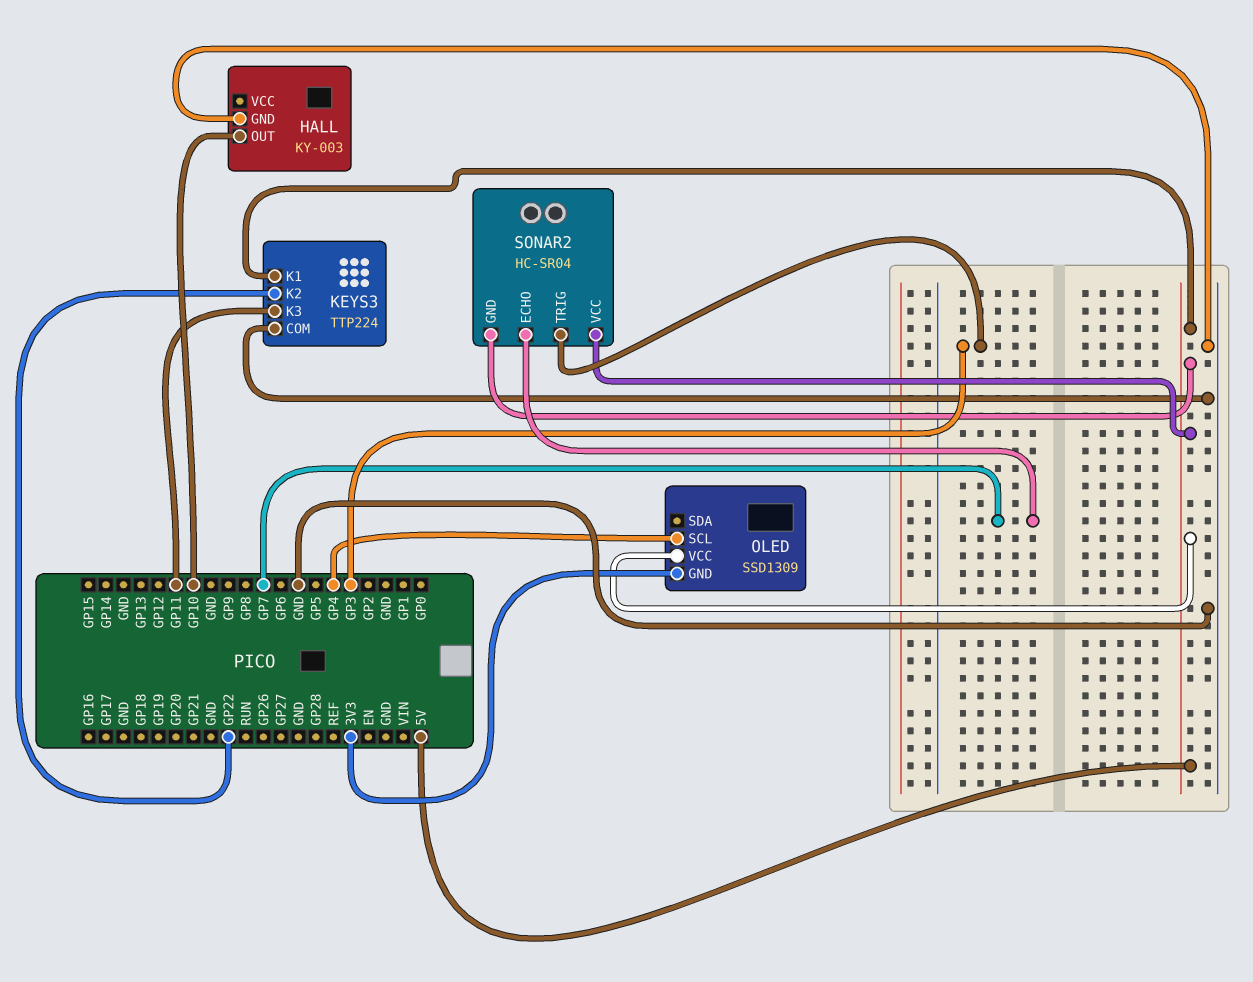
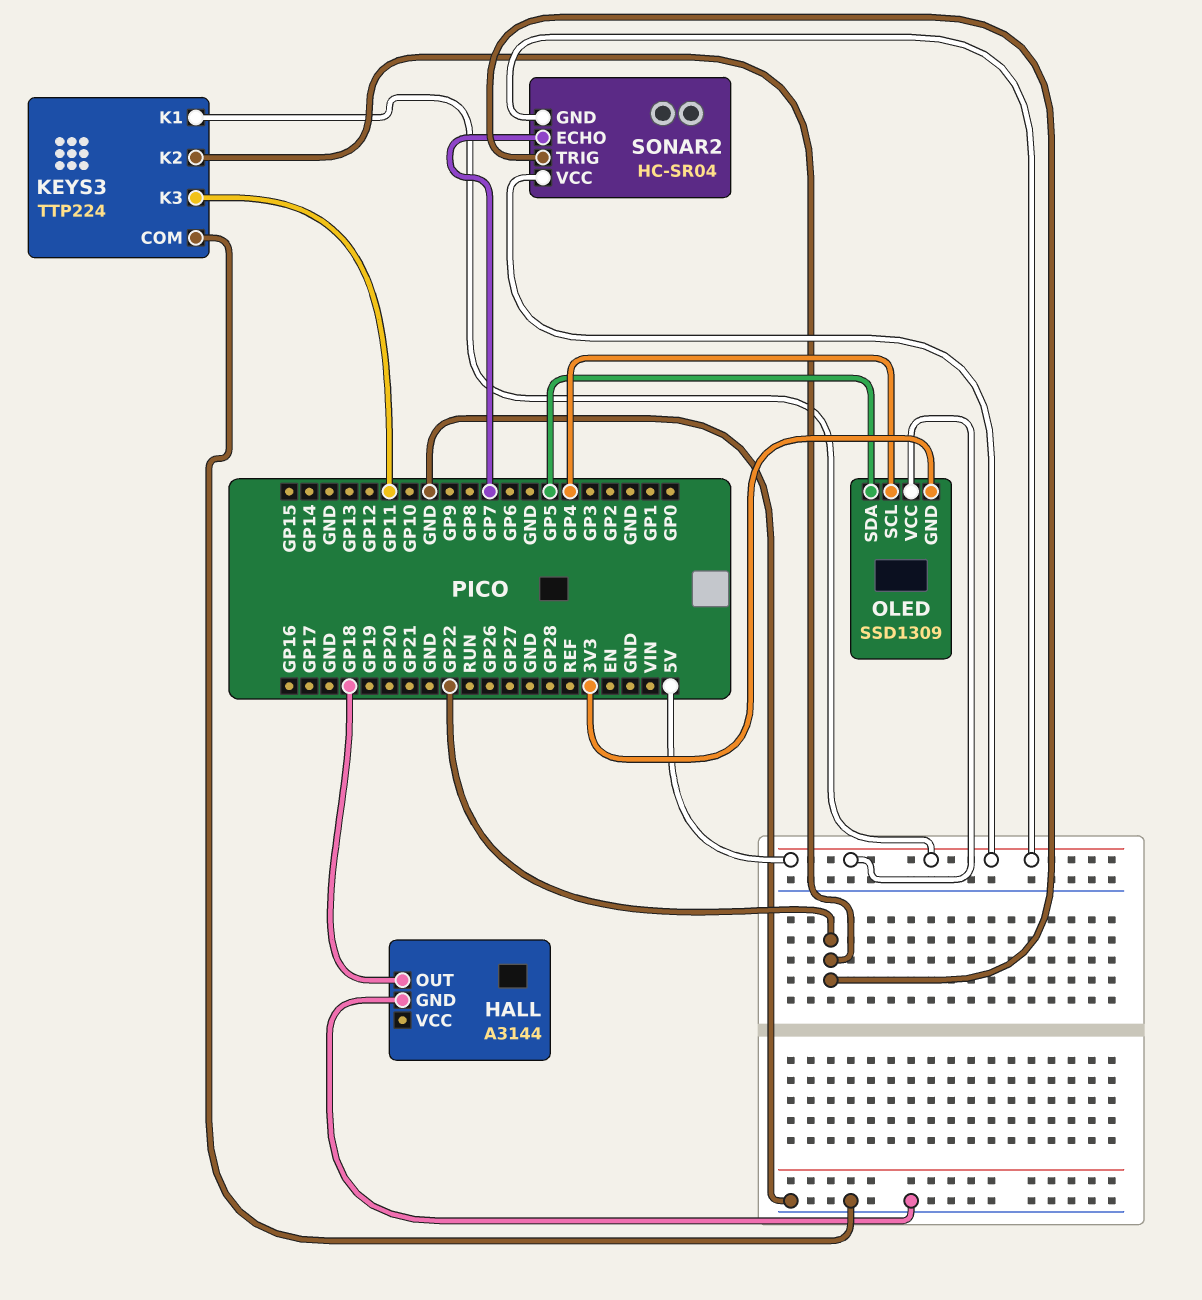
HALL: KY-003 -> A3144
HALL pin OUT: GP10 -> GP18
OLED pin SDA: none -> GP5
SONAR2 pin TRIG: GP3 -> GP22

